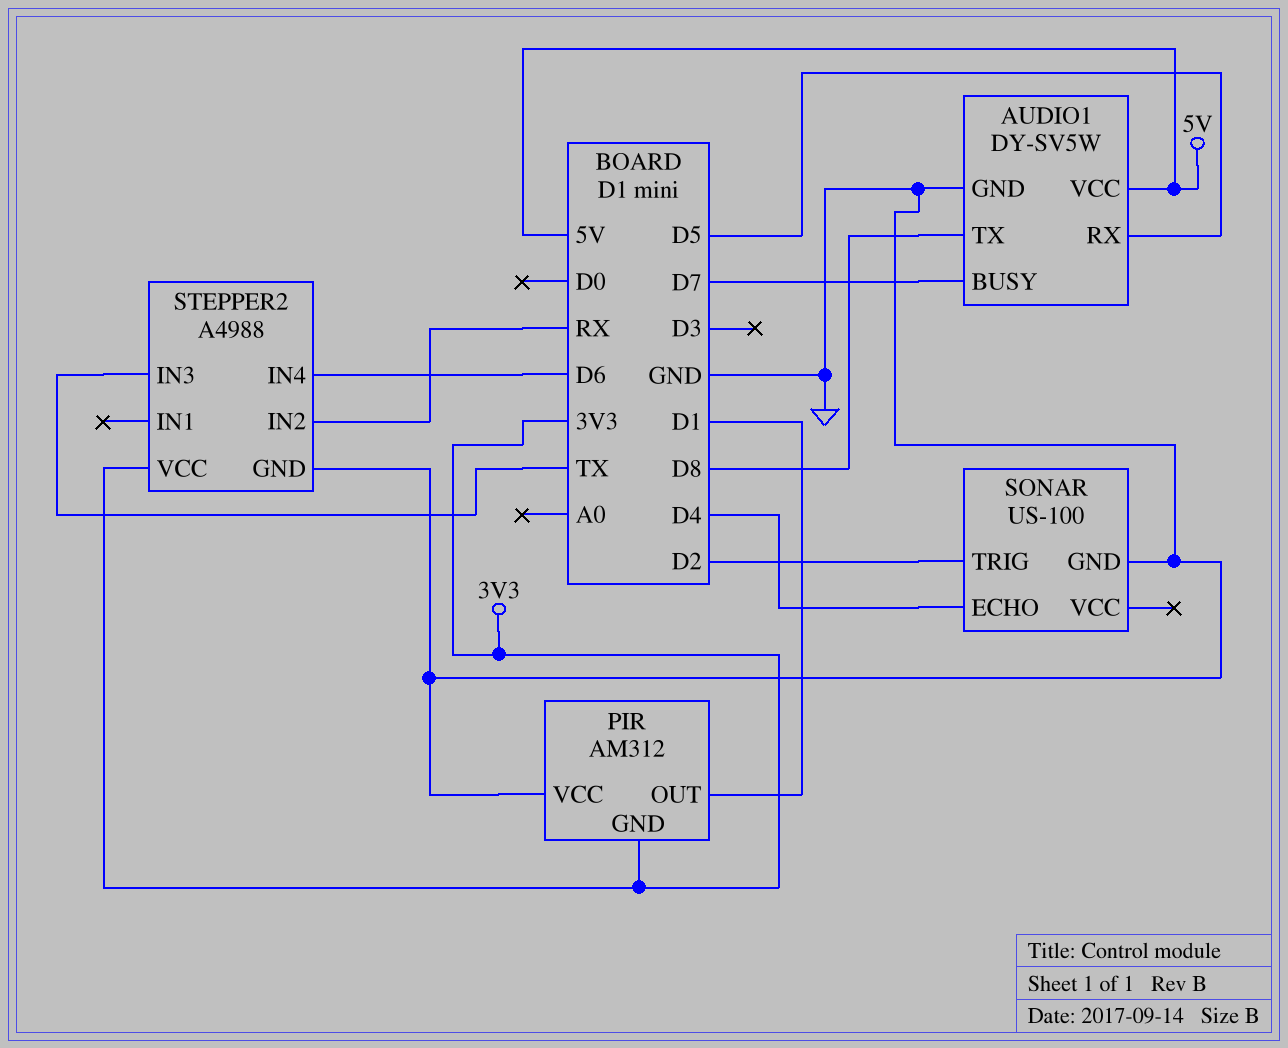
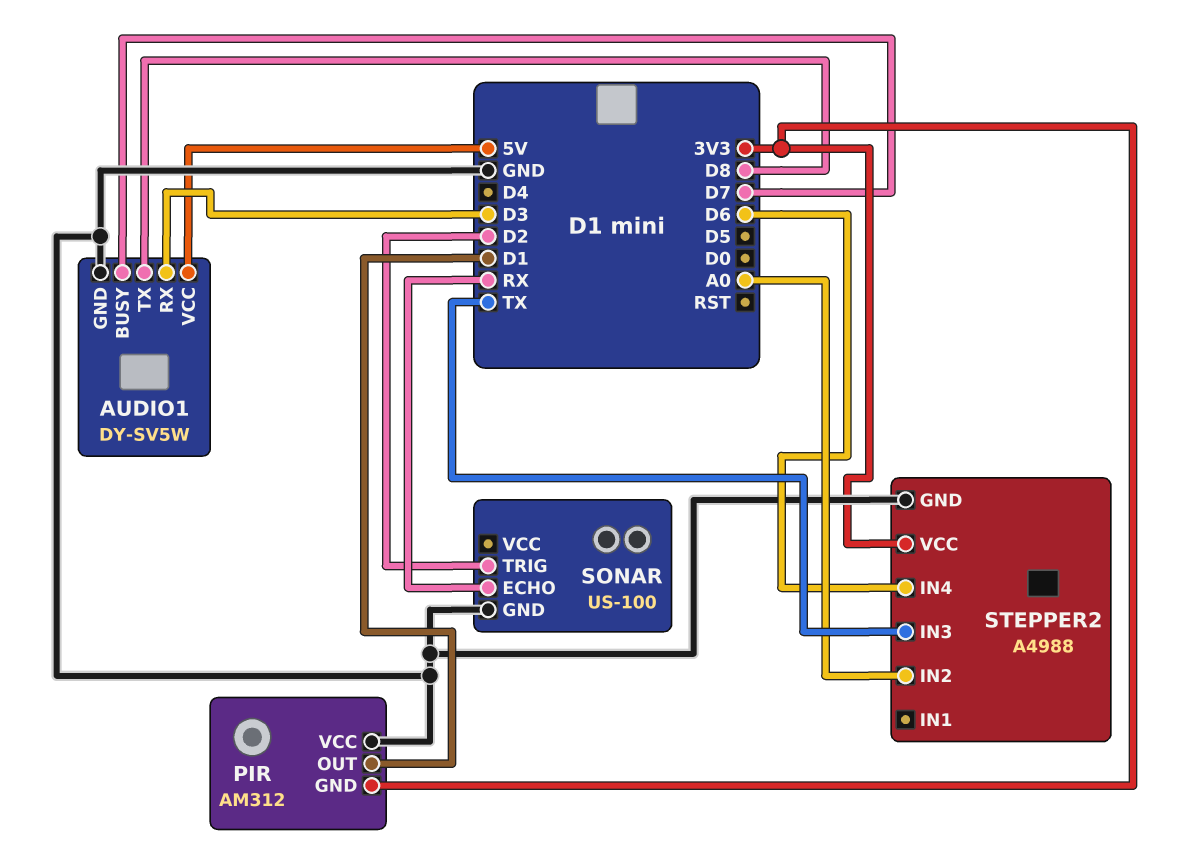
AUDIO1 pin RX: D5 -> D3
SONAR pin ECHO: D4 -> RX
STEPPER2 pin IN2: RX -> A0

